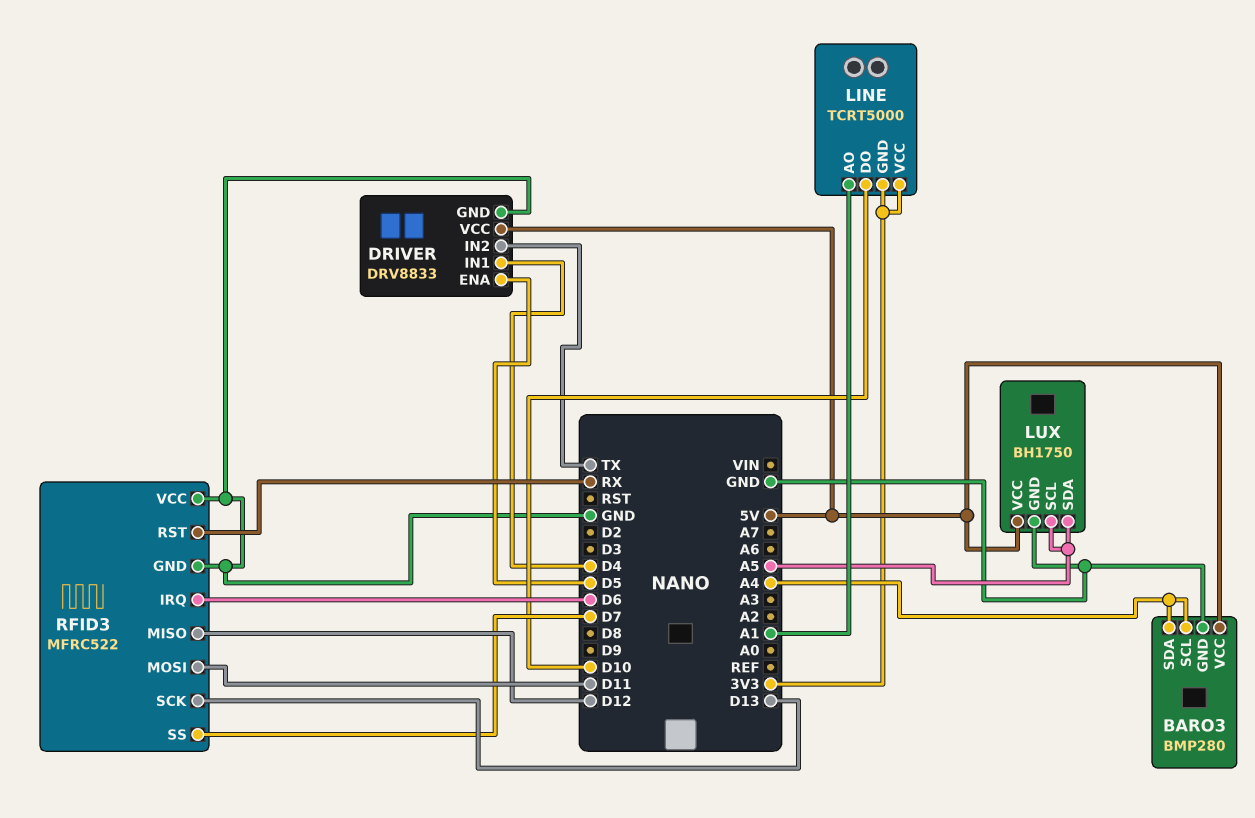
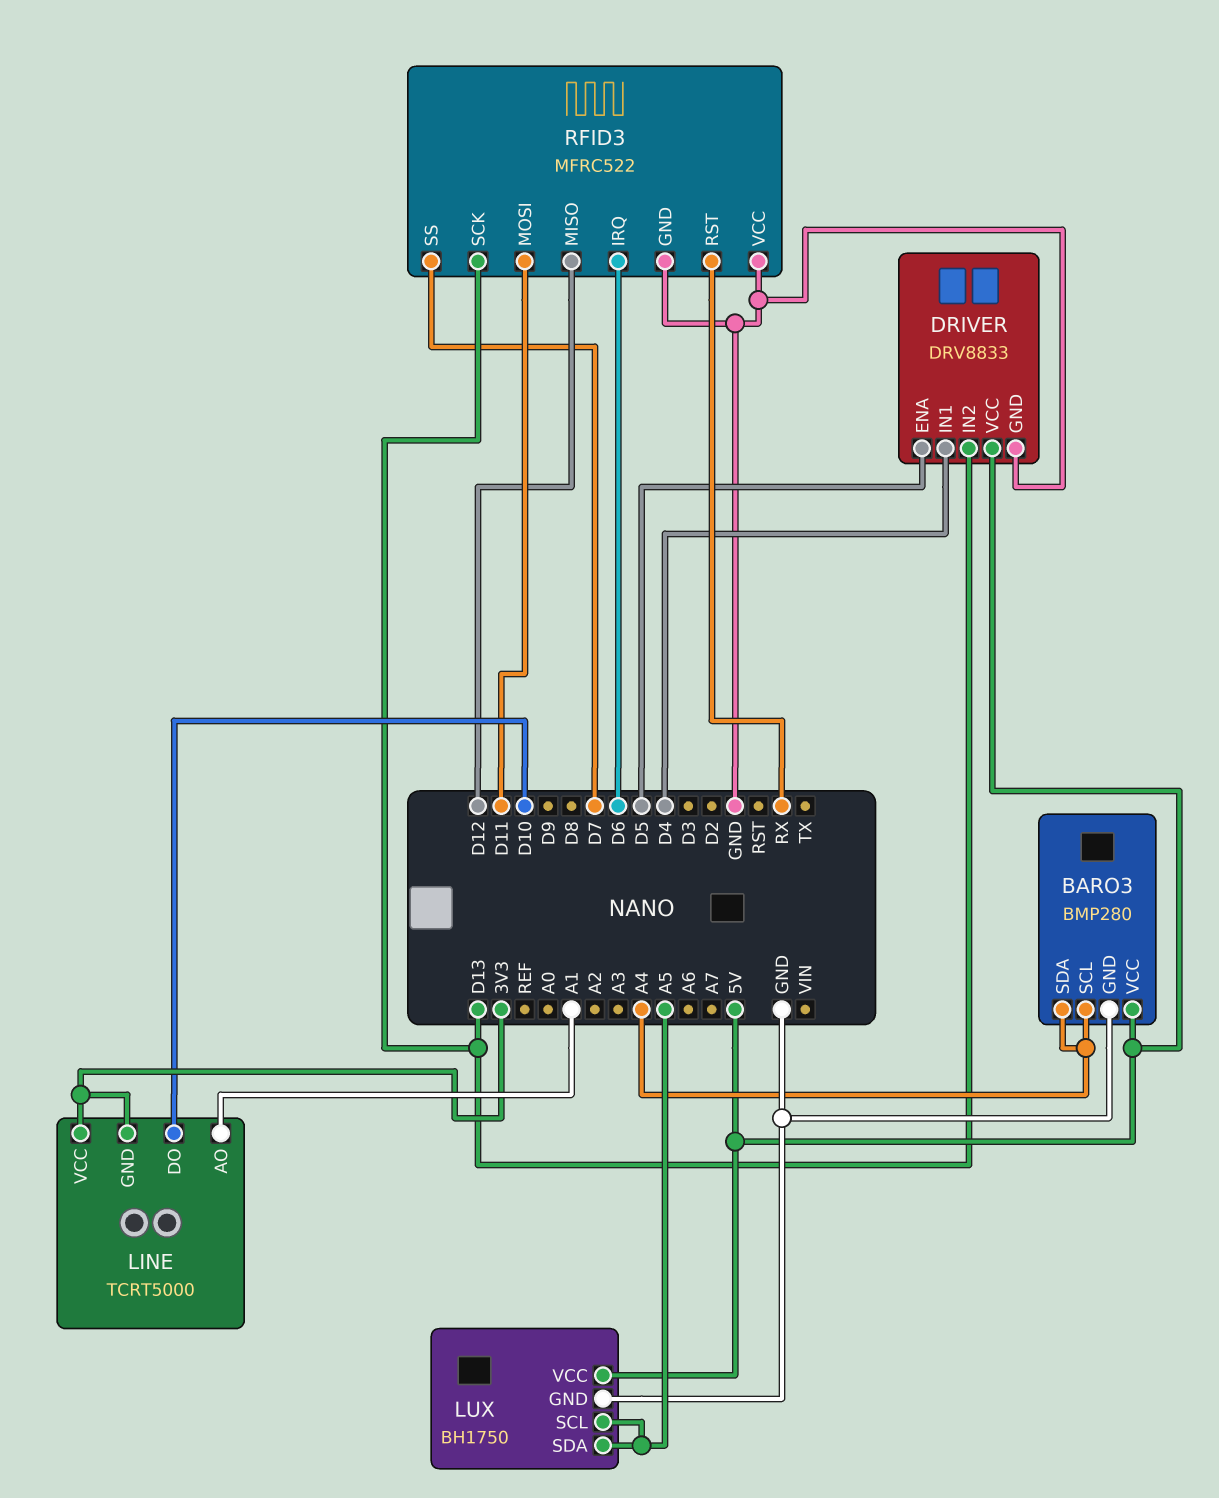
DRIVER pin IN2: TX -> D13

